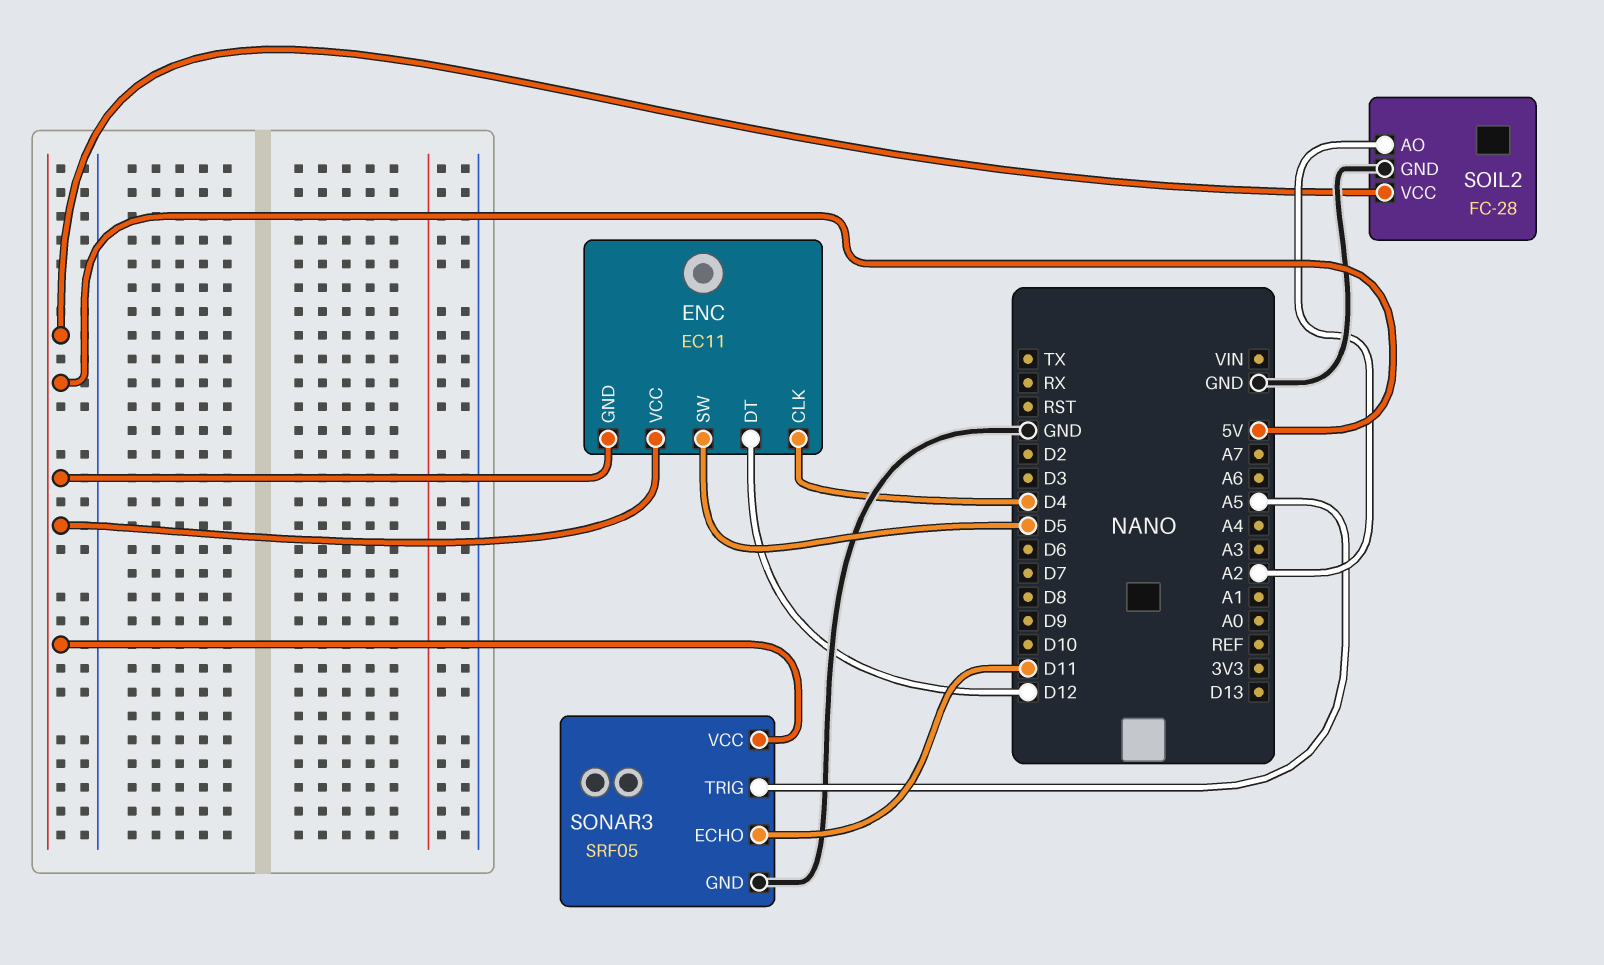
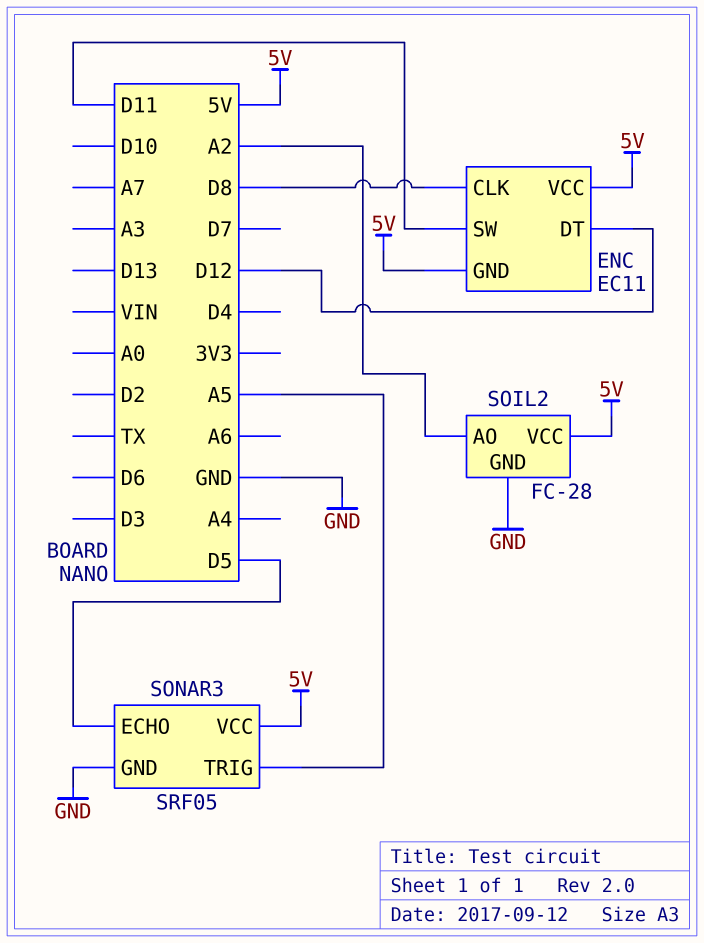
ENC pin CLK: D4 -> D8
ENC pin SW: D5 -> D11
SONAR3 pin ECHO: D11 -> D5

